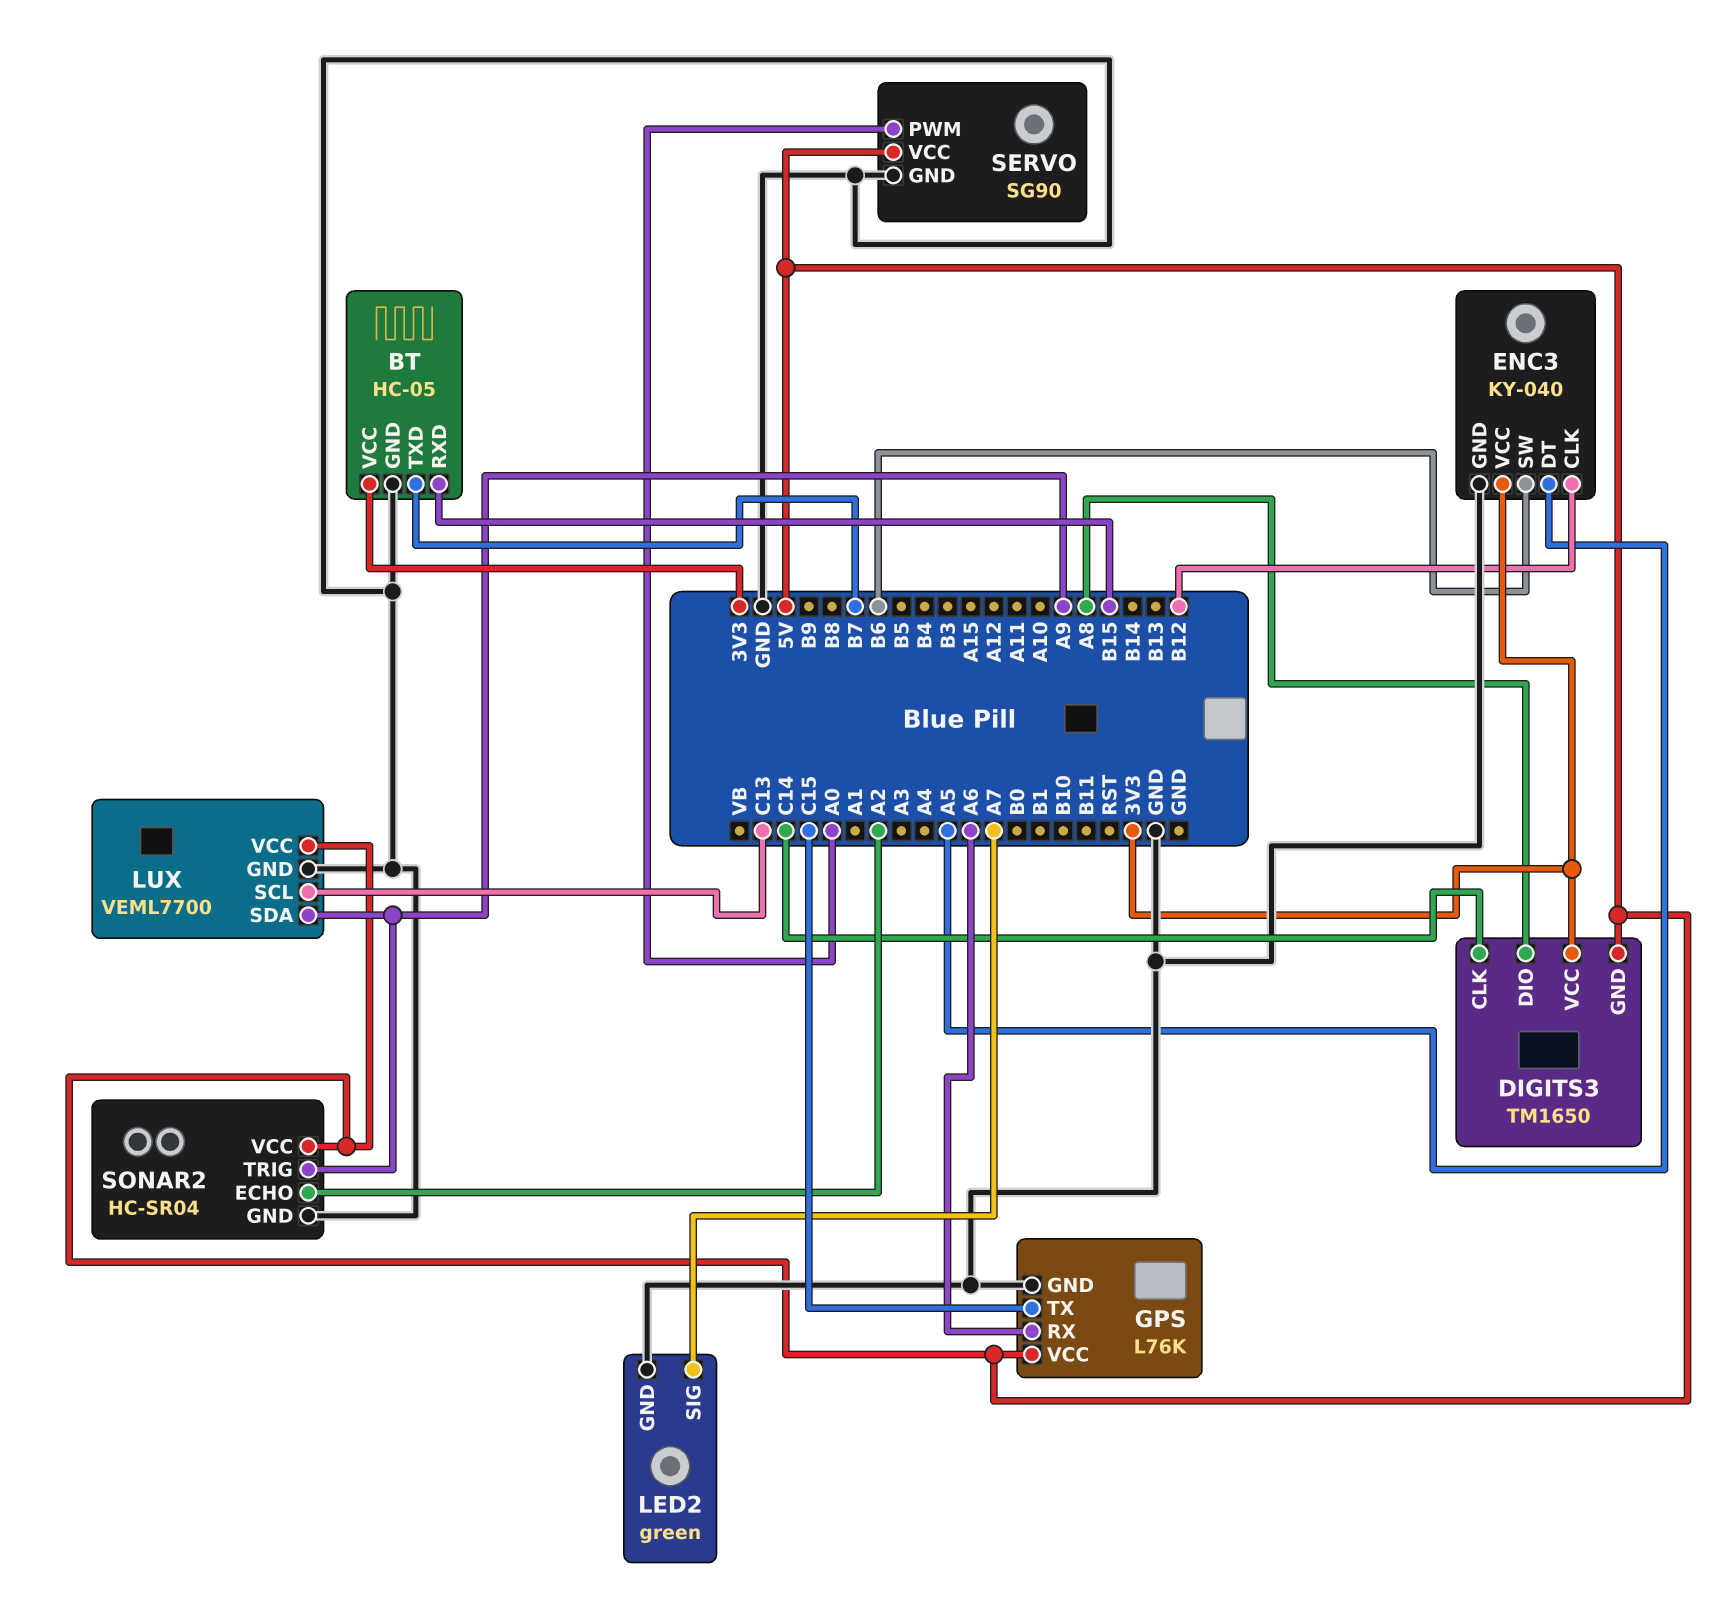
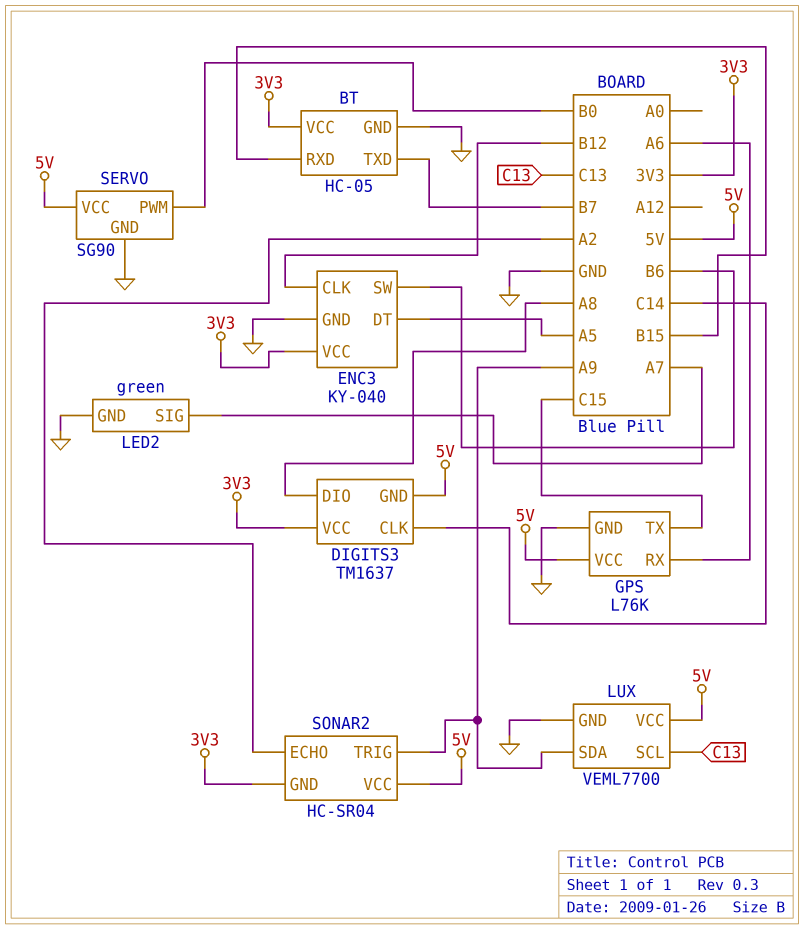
DIGITS3: TM1650 -> TM1637
SERVO pin PWM: A0 -> B0
SONAR2 pin GND: GND -> 3V3

